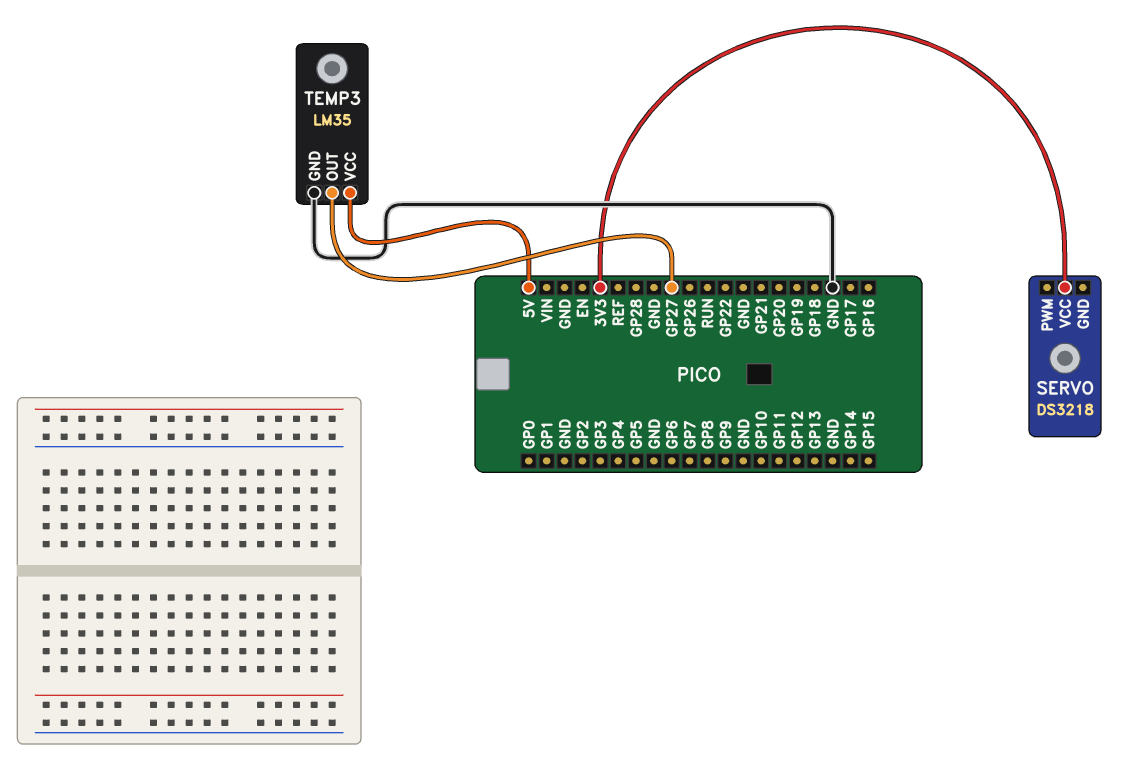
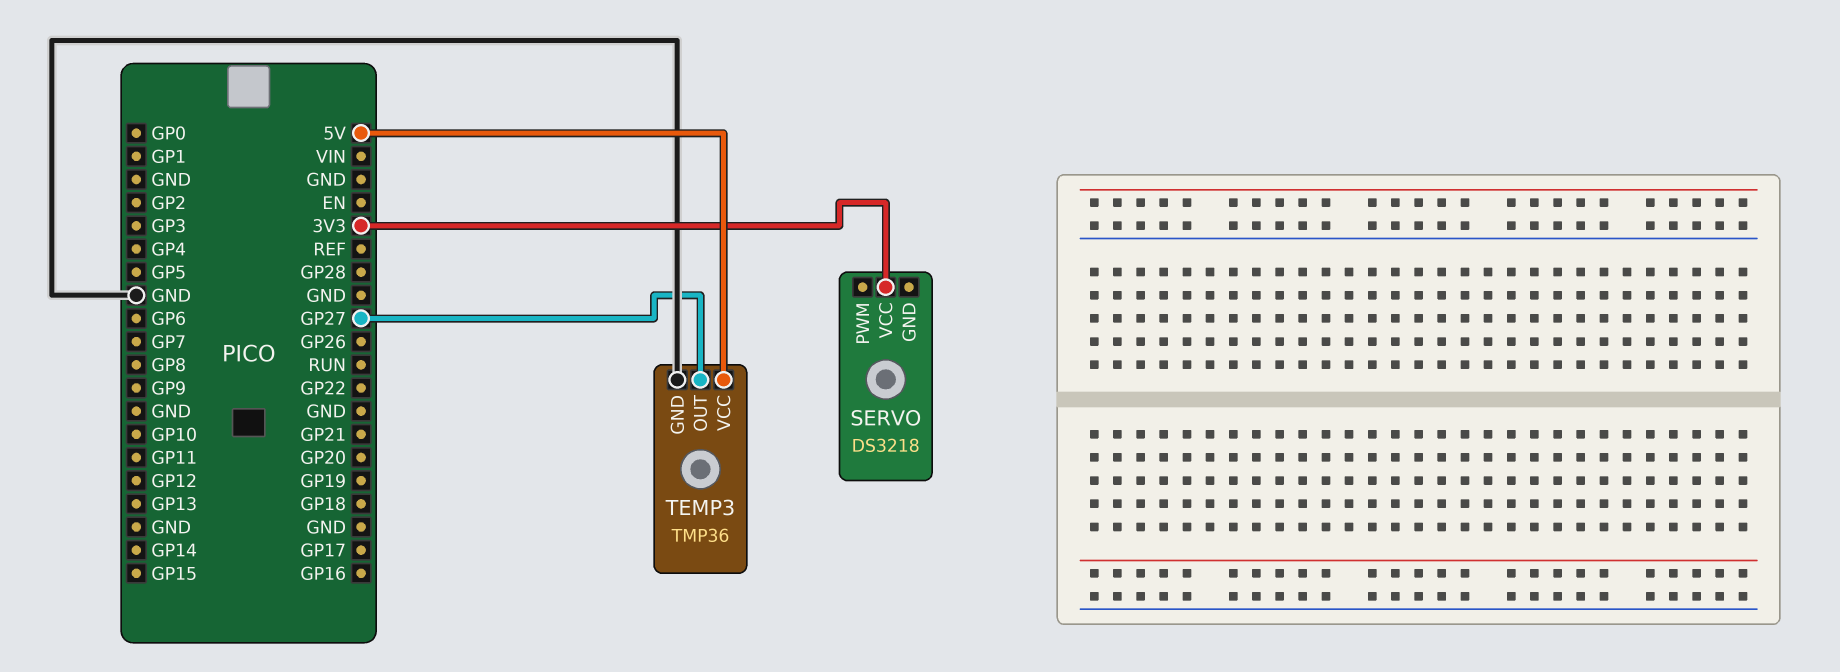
TEMP3: LM35 -> TMP36

